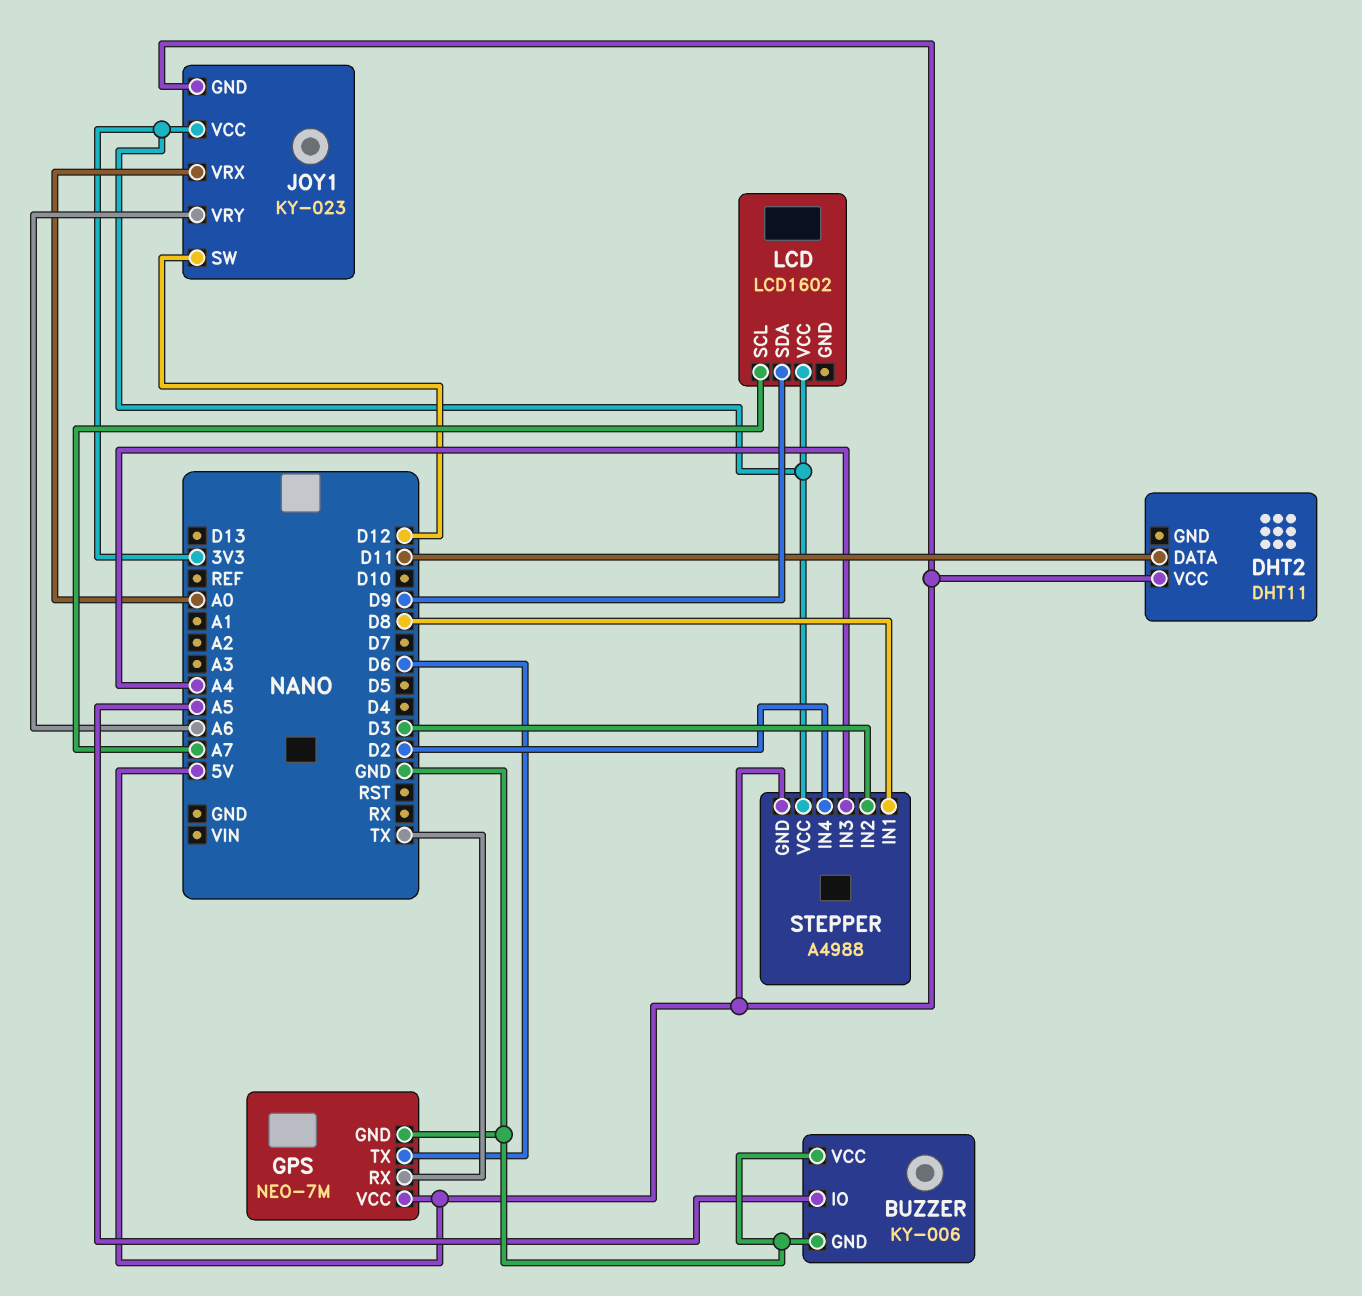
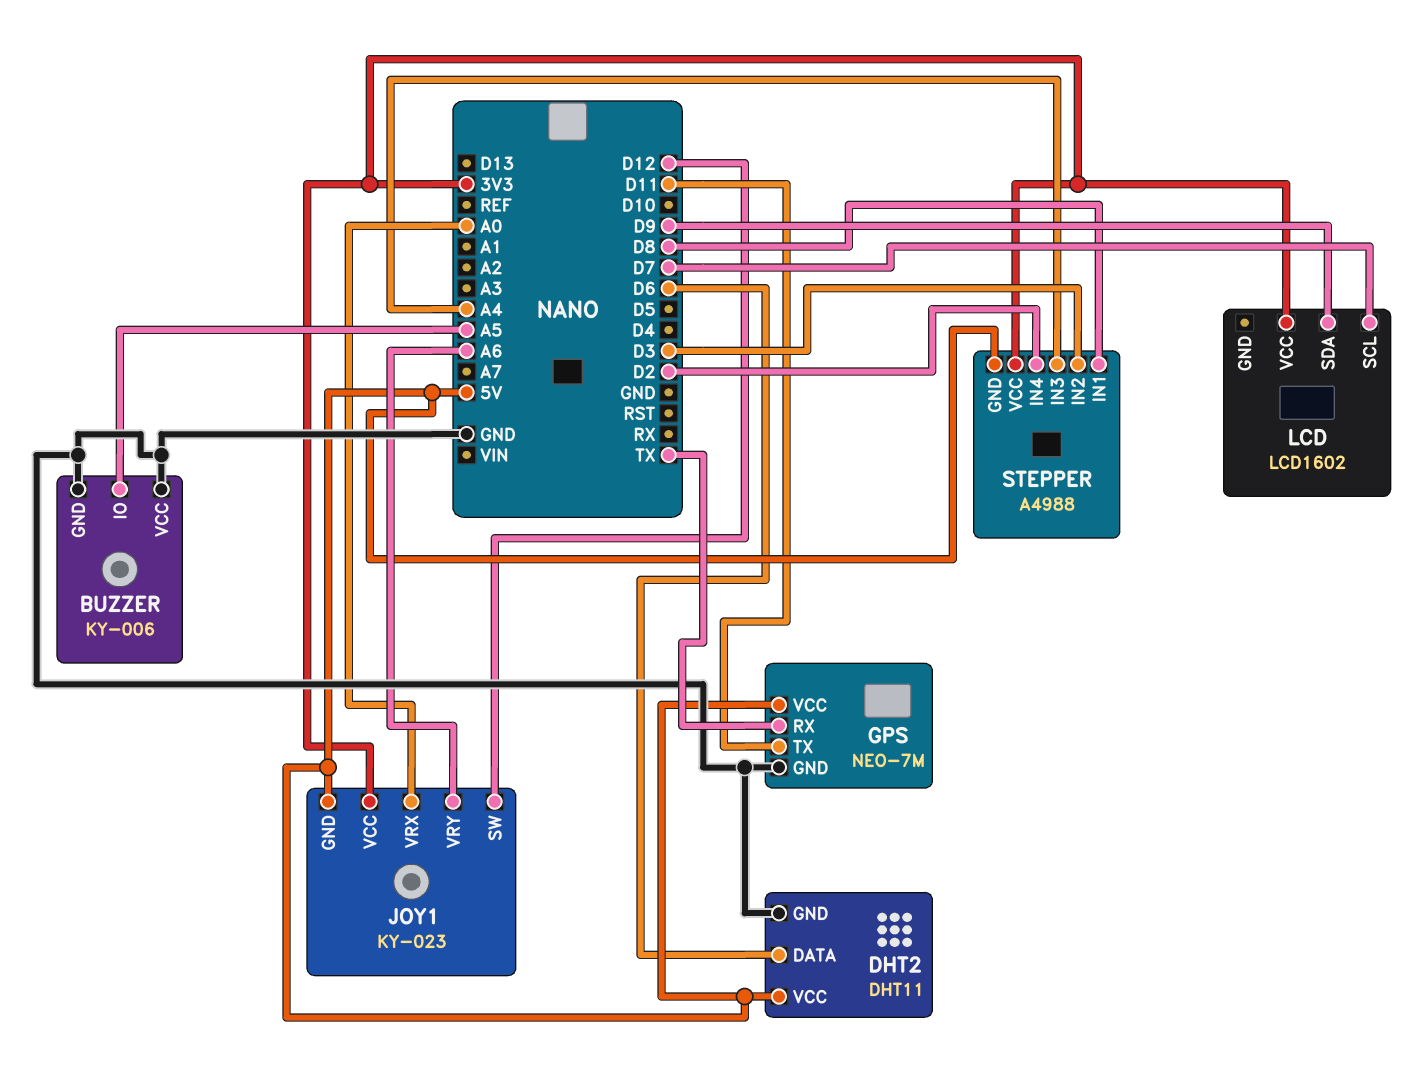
DHT2 pin DATA: D11 -> D6
DHT2 pin GND: none -> GND
GPS pin TX: D6 -> D11
LCD pin SCL: A7 -> D7

